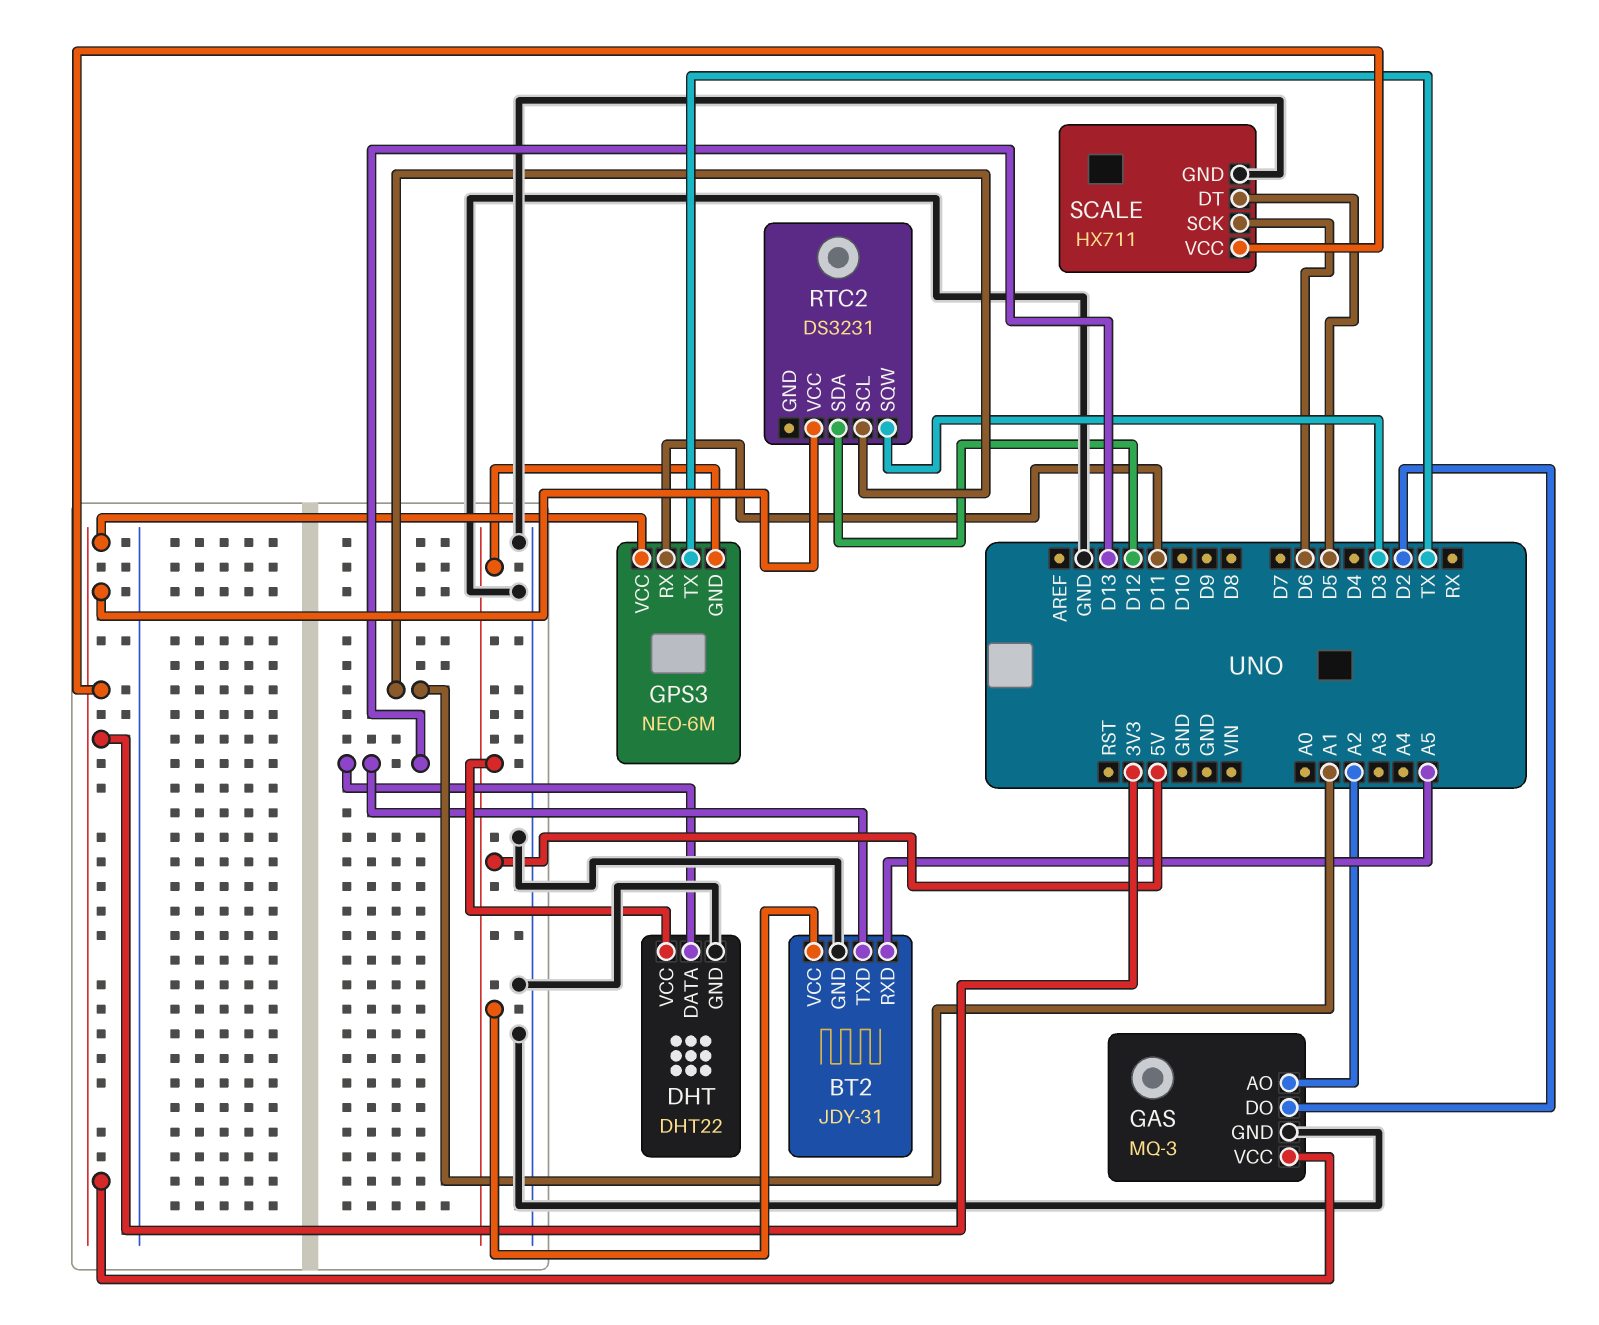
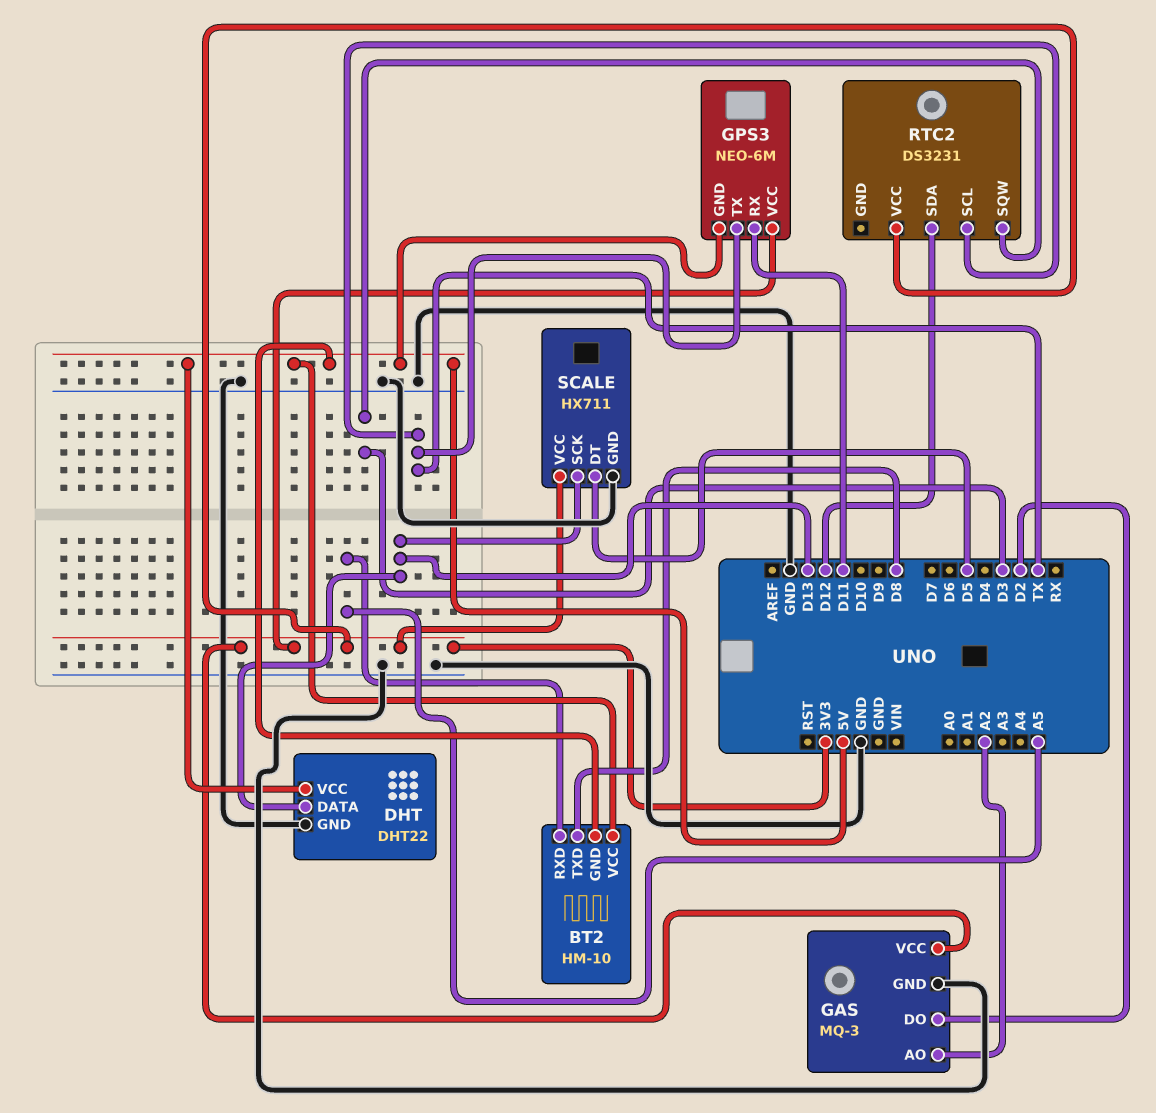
BT2: JDY-31 -> HM-10
BT2 pin GND: GND -> 5V
BT2 pin TXD: D13 -> D8
RTC2 pin SCL: A1 -> TX
SCALE pin SCK: D6 -> D13

